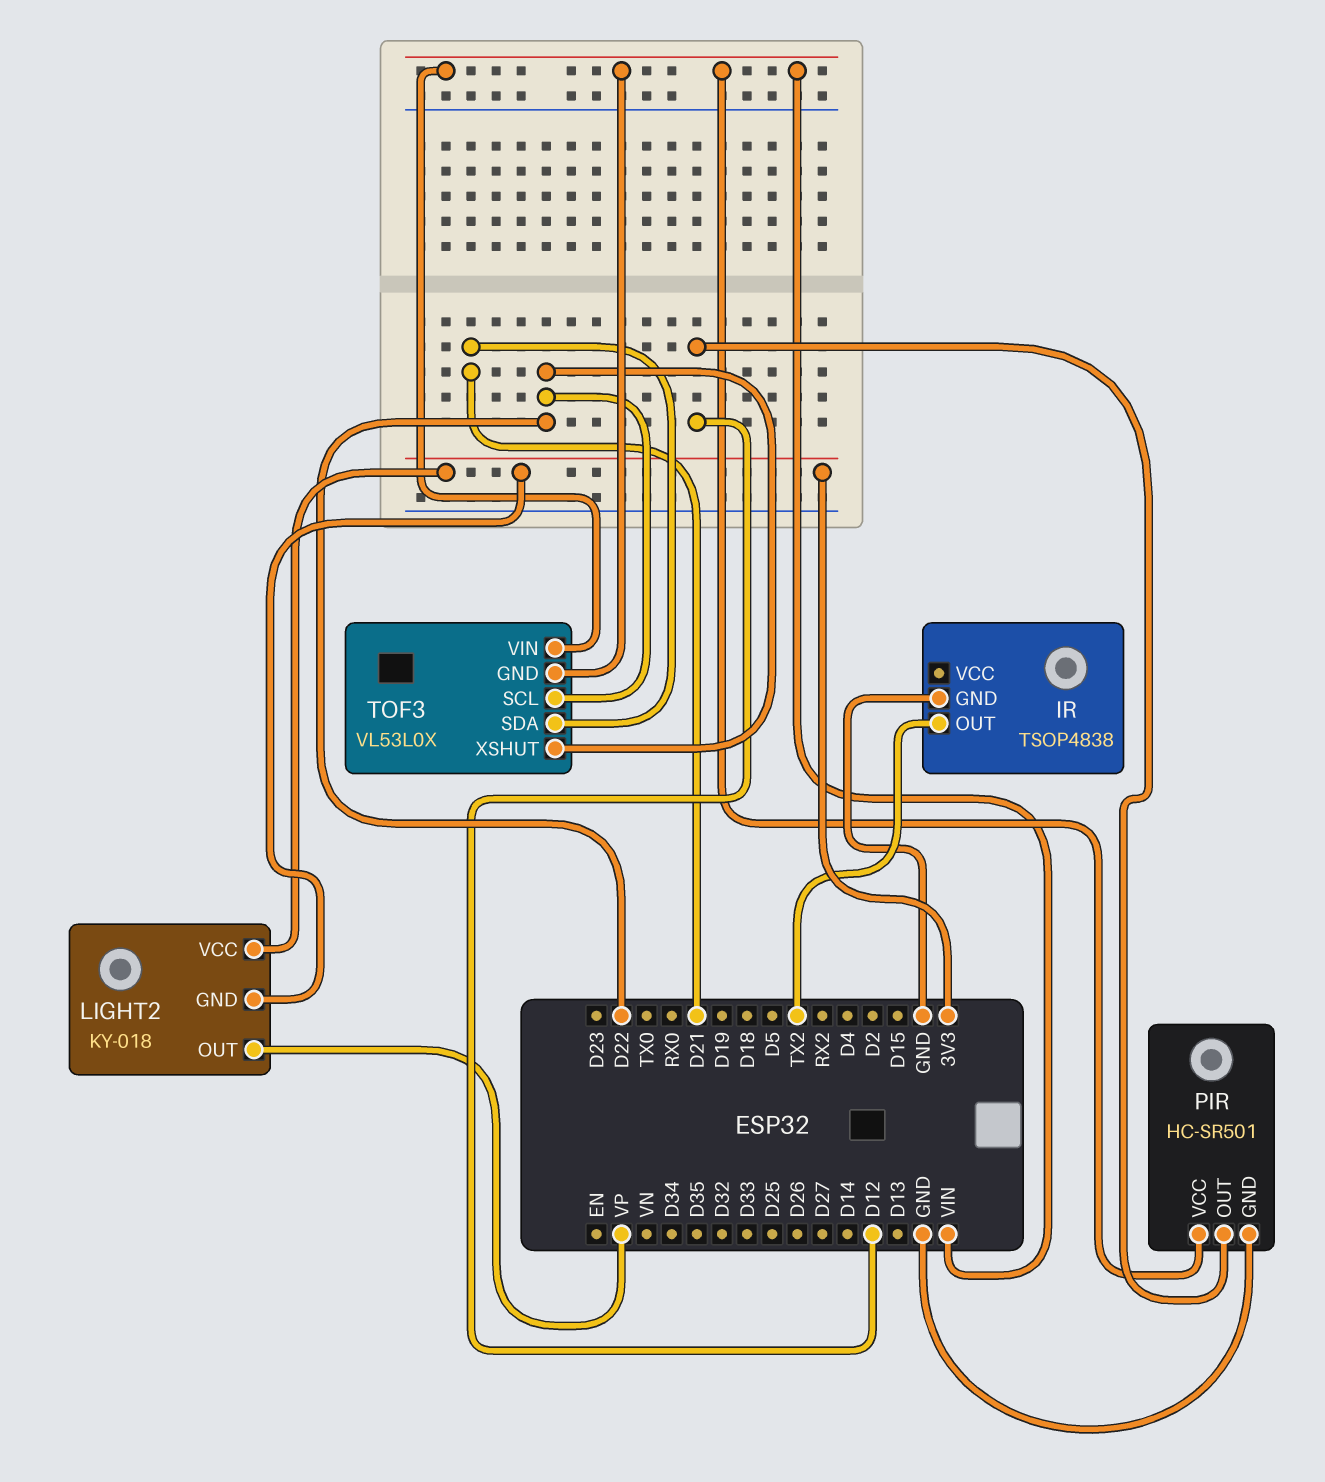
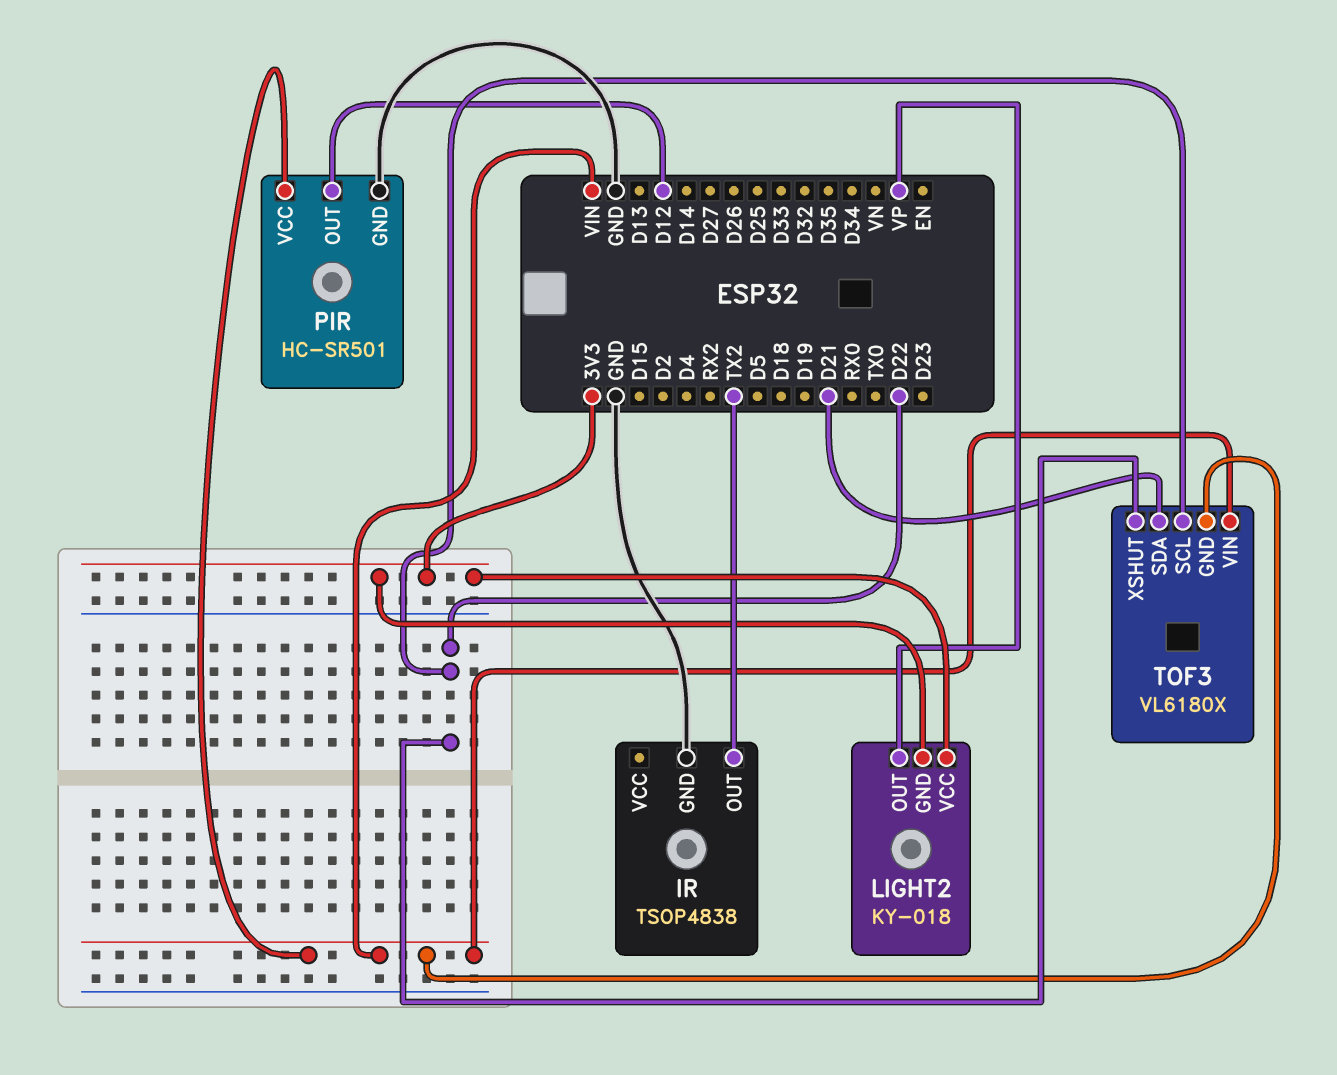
TOF3: VL53L0X -> VL6180X

